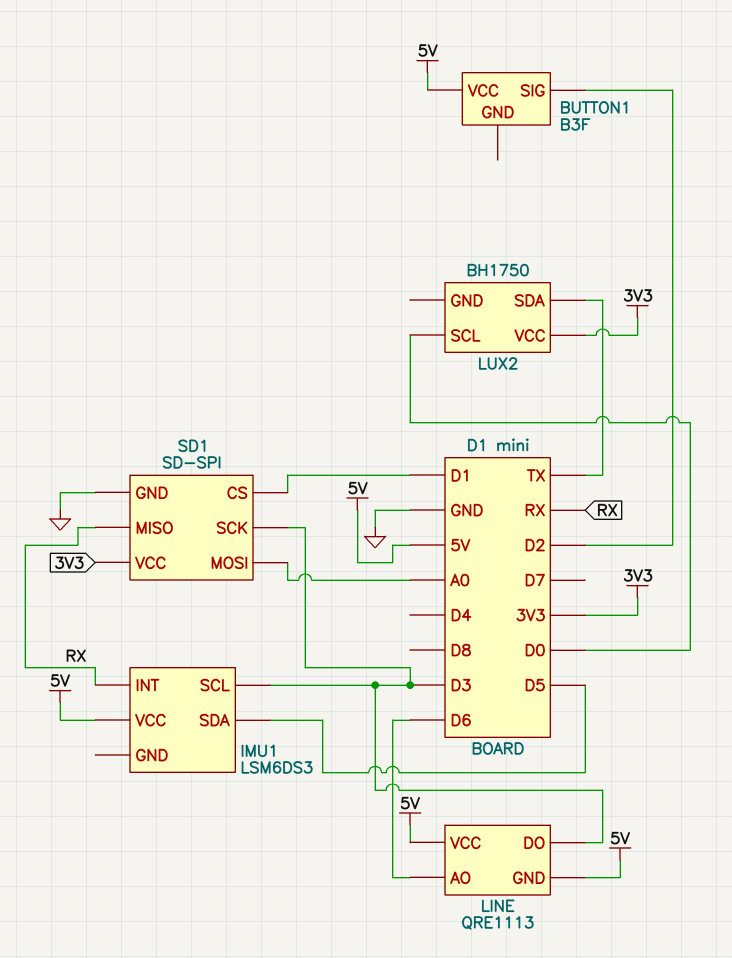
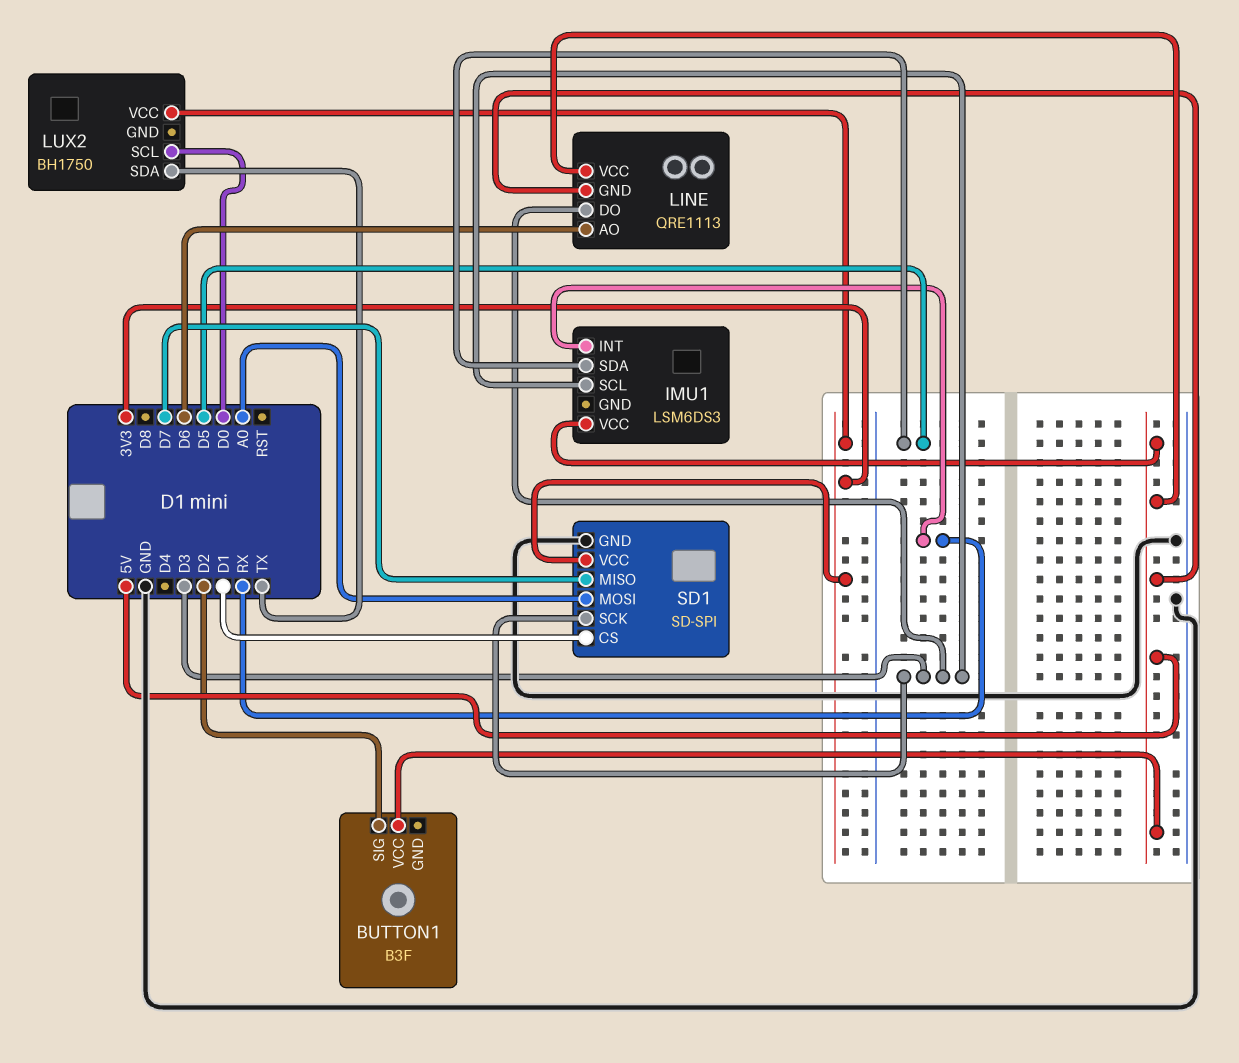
SD1 pin MISO: RX -> D7

